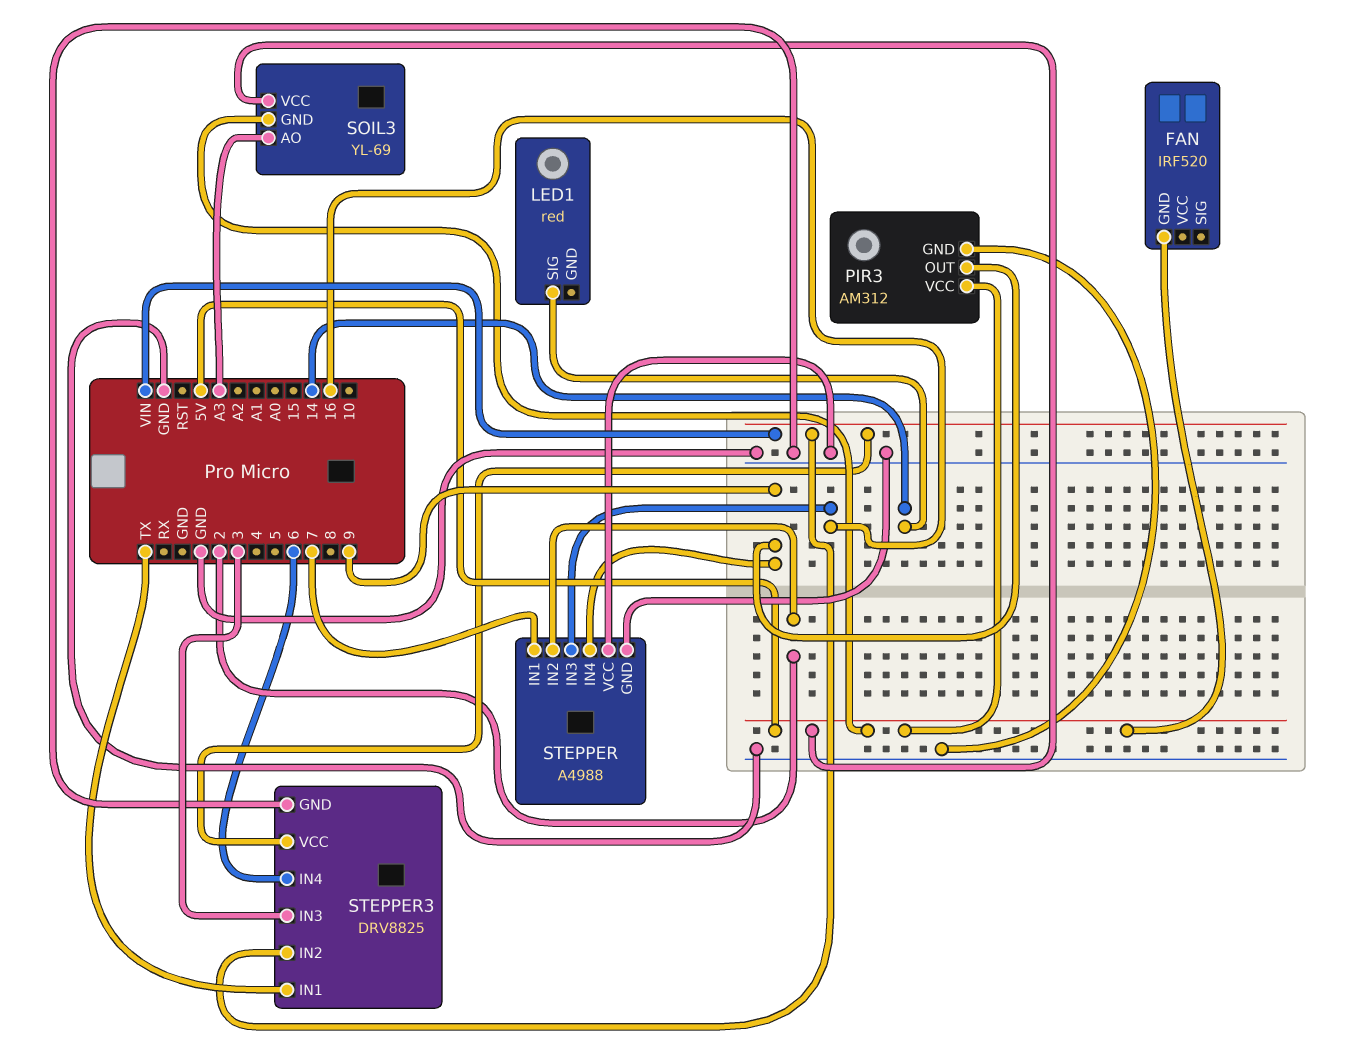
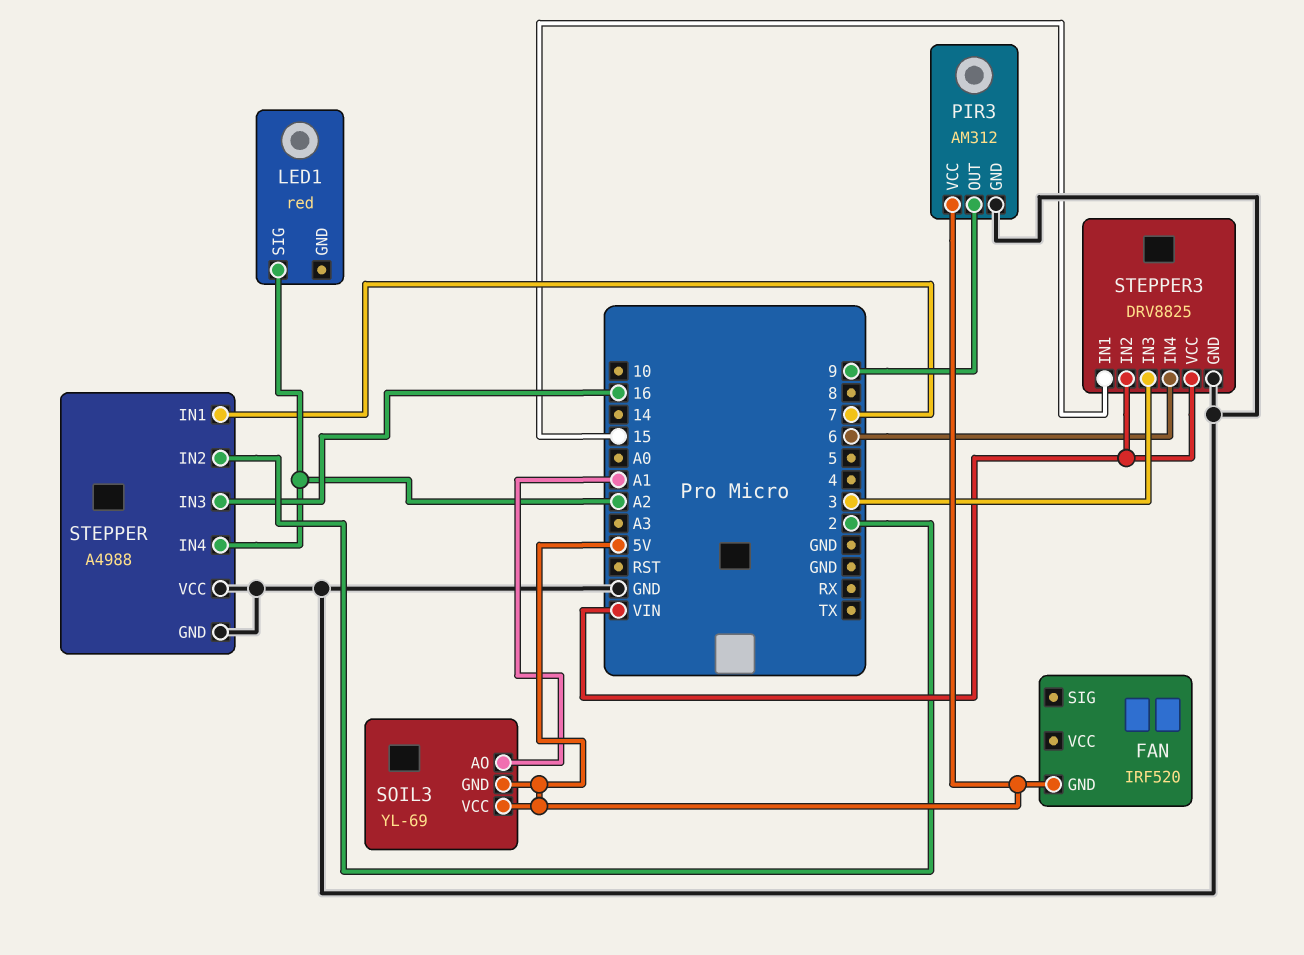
LED1 pin SIG: 14 -> A2
SOIL3 pin AO: A3 -> A1
STEPPER pin IN4: 9 -> A2
STEPPER3 pin IN1: TX -> 15

